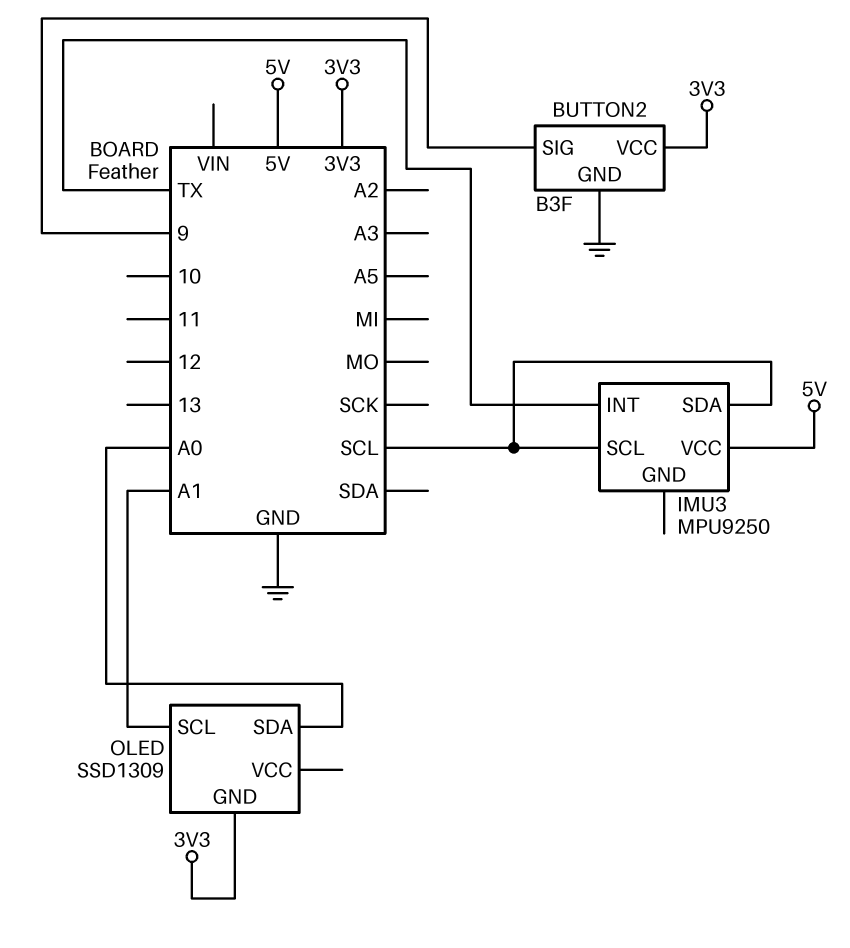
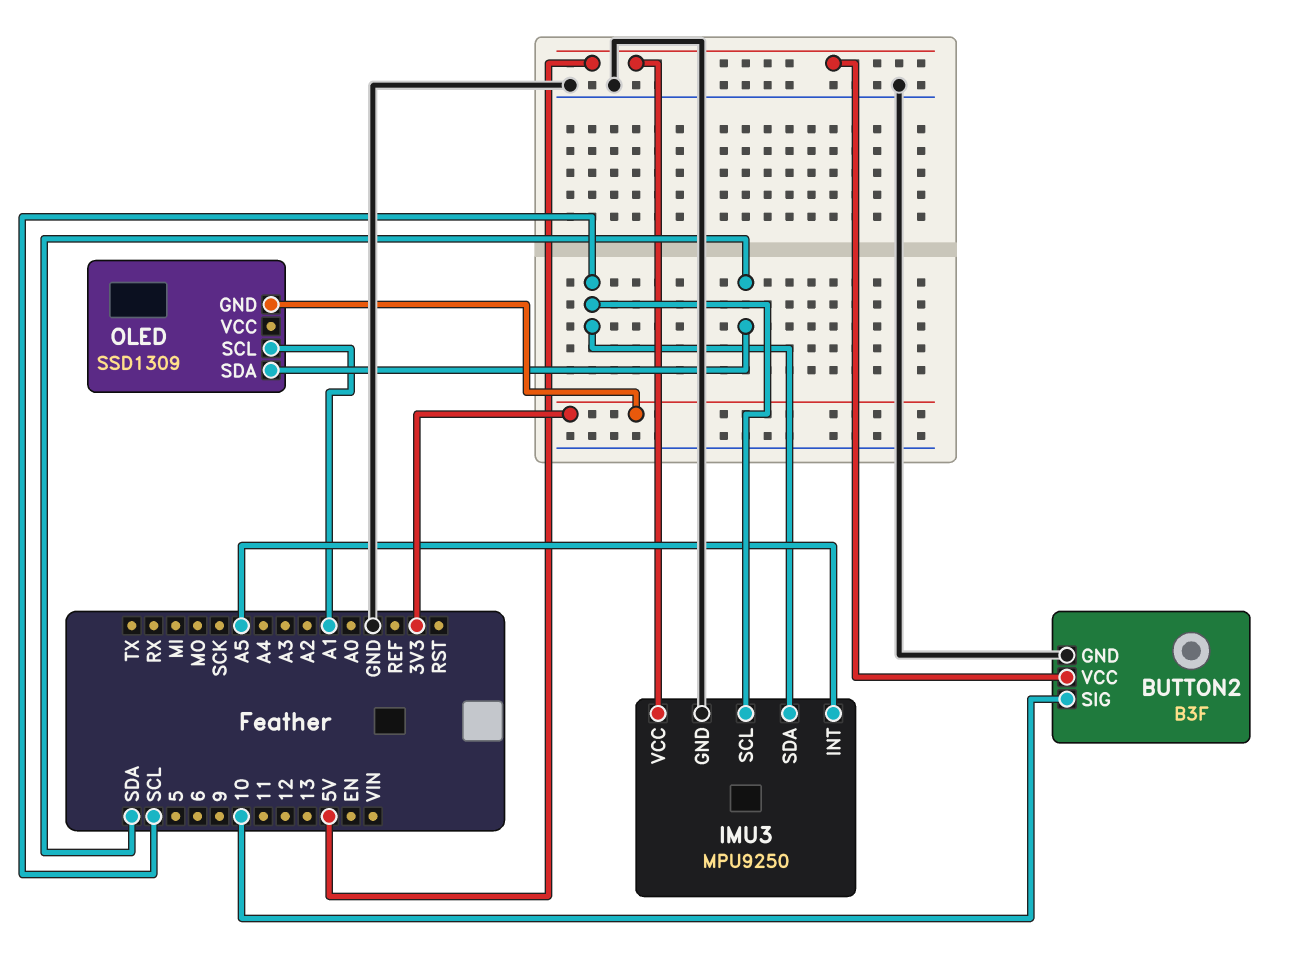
BUTTON2 pin SIG: 9 -> 10
BUTTON2 pin VCC: 3V3 -> 5V
IMU3 pin GND: none -> GND
IMU3 pin INT: TX -> A5
OLED pin SDA: A0 -> SDA

